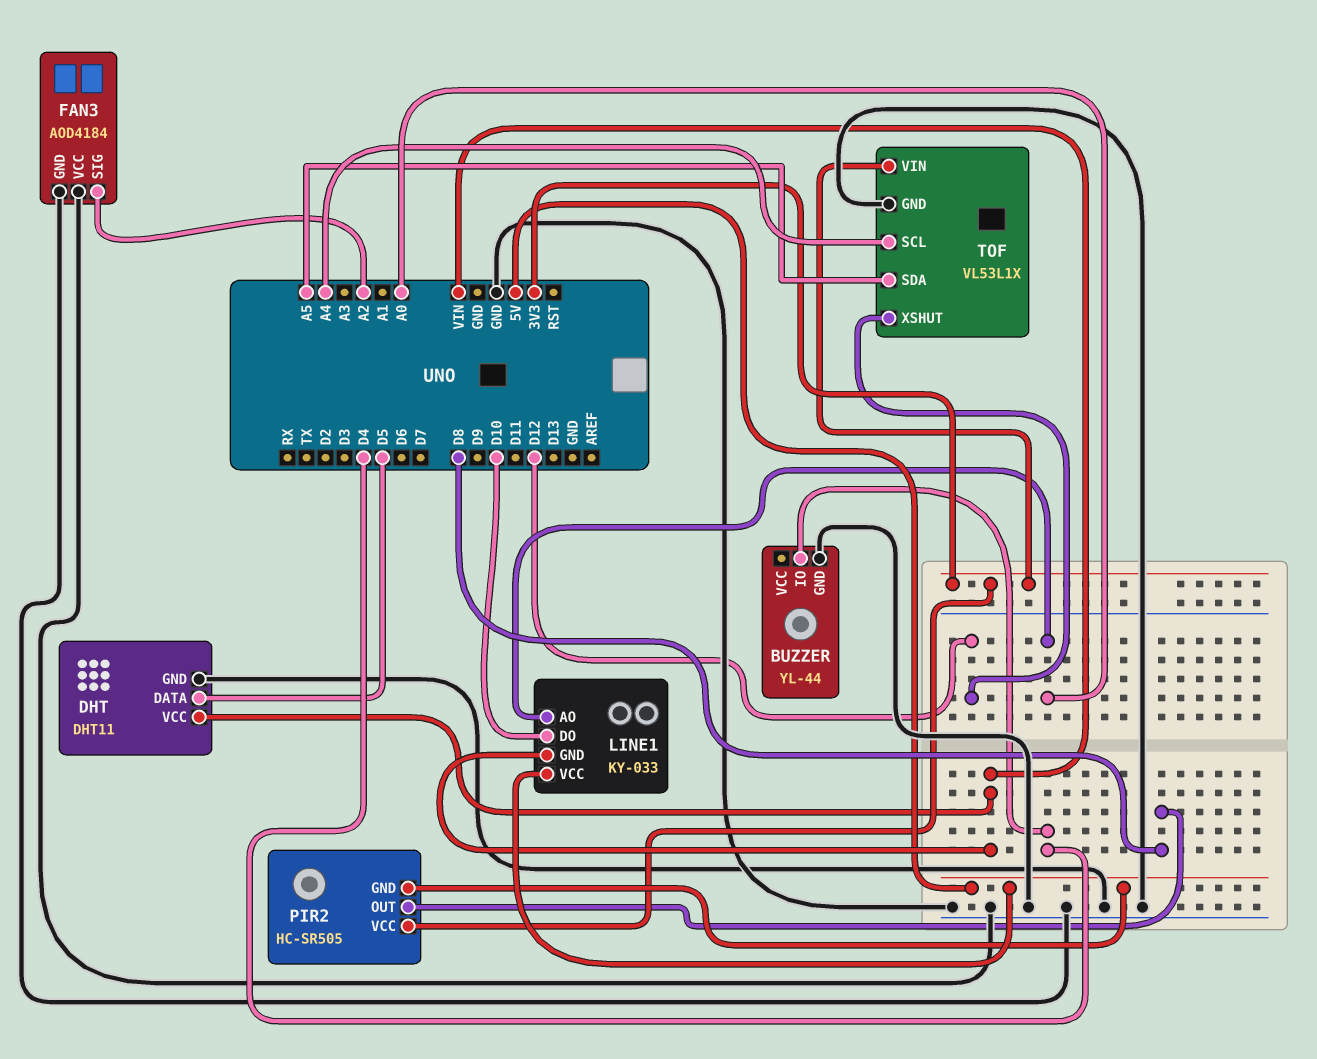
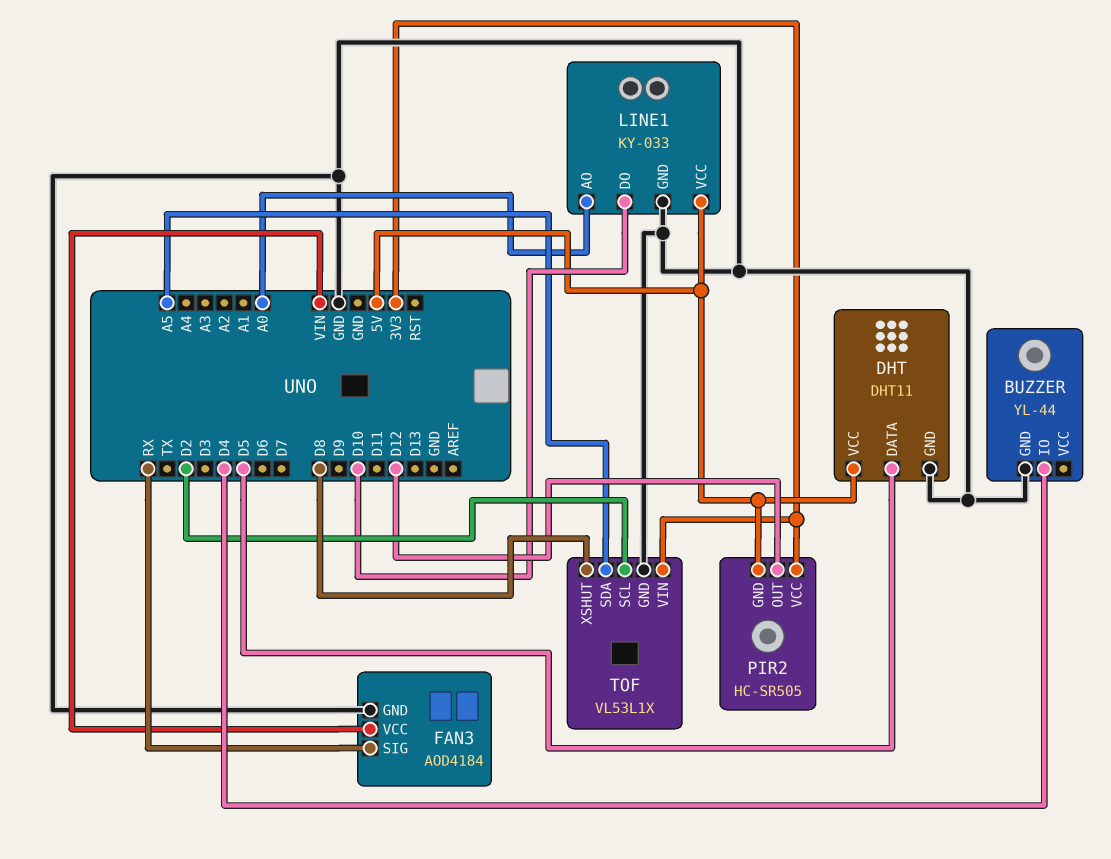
DHT pin VCC: VIN -> 5V
FAN3 pin SIG: A2 -> RX
FAN3 pin VCC: GND -> VIN
LINE1 pin GND: VIN -> GND
PIR2 pin OUT: D8 -> D12
TOF pin SCL: A4 -> D2
TOF pin XSHUT: D12 -> D8

